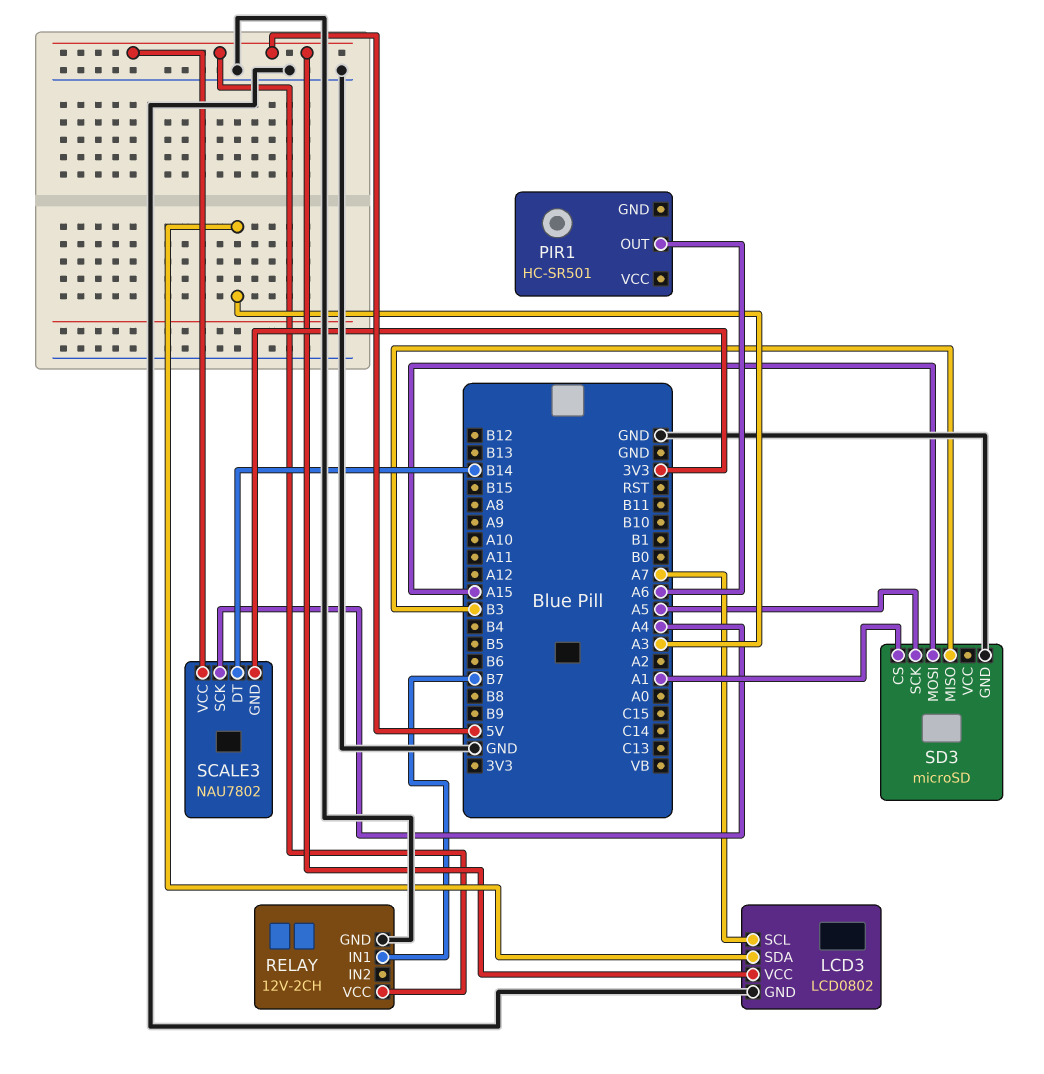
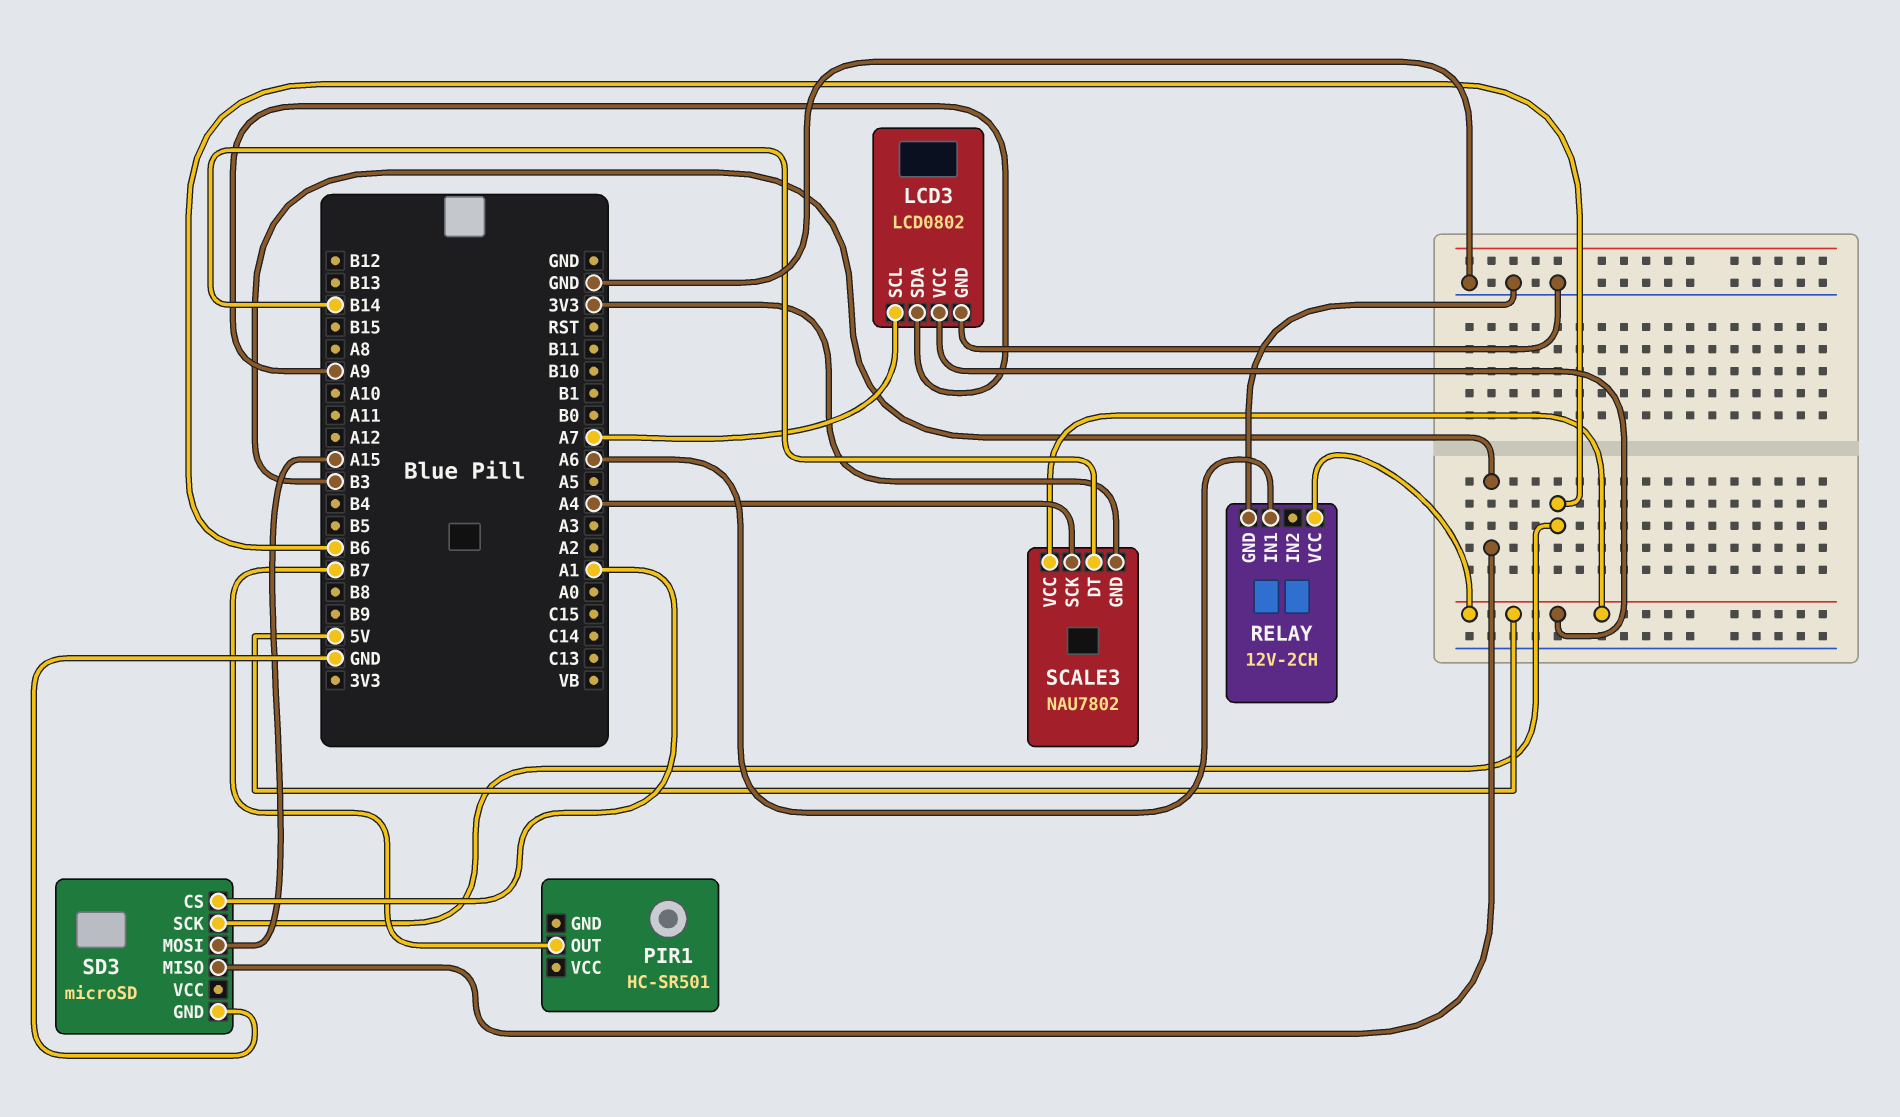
LCD3 pin SDA: A3 -> A9
PIR1 pin OUT: A6 -> B7
RELAY pin IN1: B7 -> A6
SD3 pin SCK: A5 -> B6

